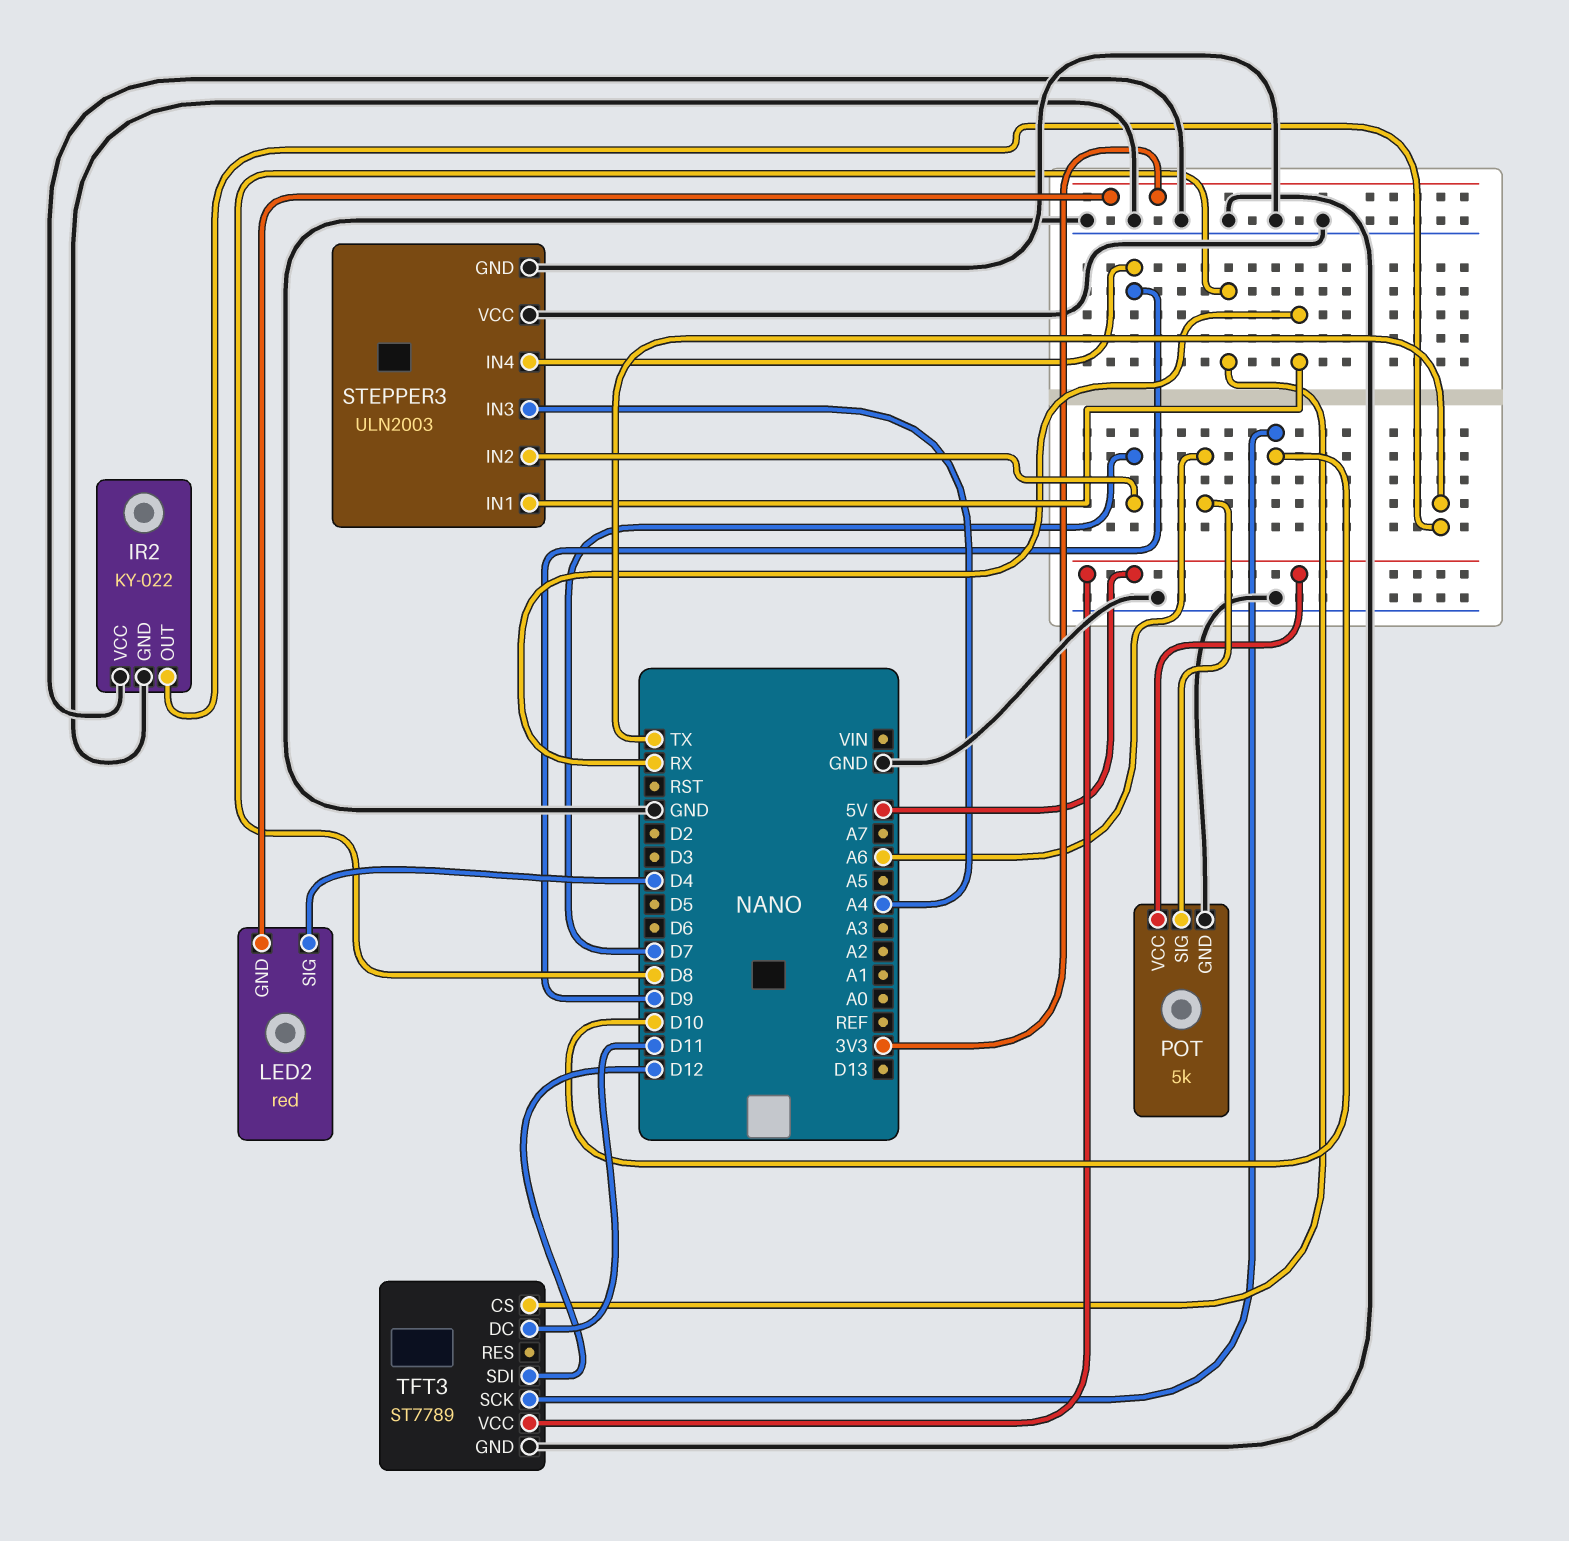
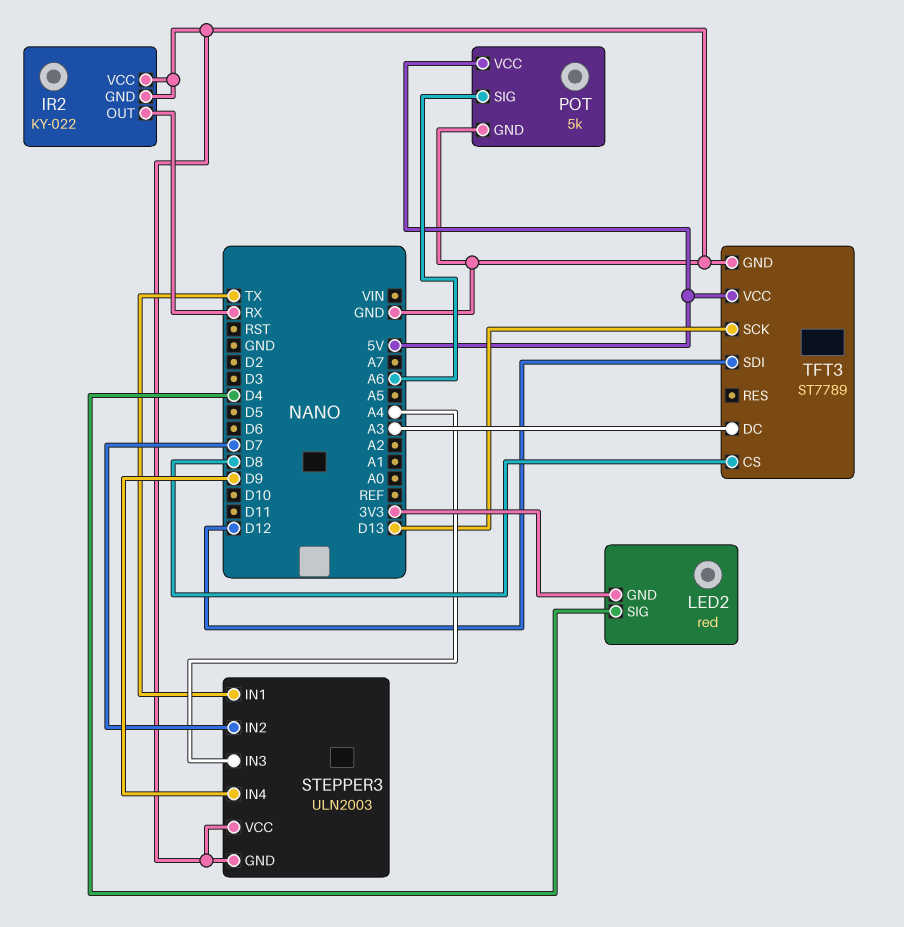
IR2 pin OUT: TX -> RX
STEPPER3 pin IN1: RX -> TX
TFT3 pin DC: D11 -> A3
TFT3 pin SCK: D10 -> D13

